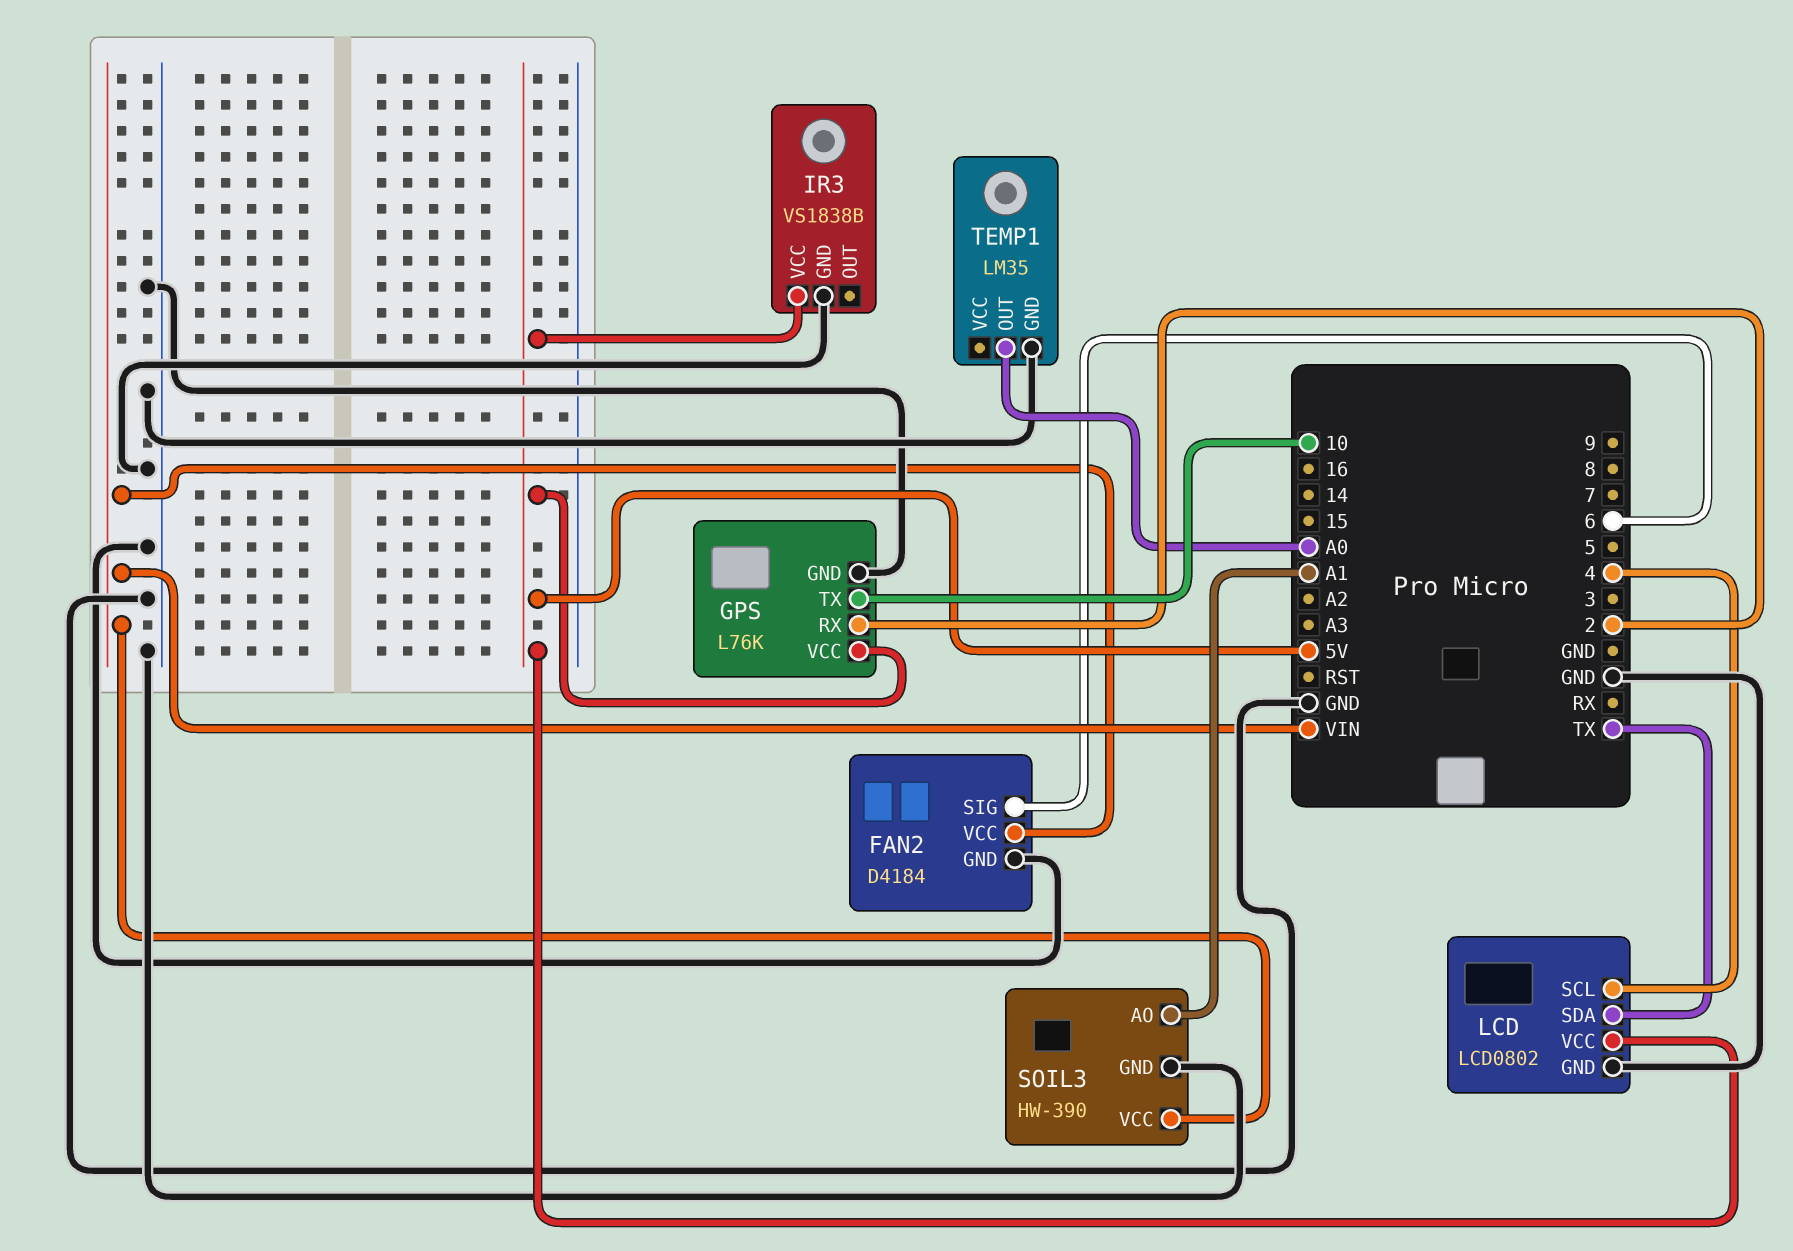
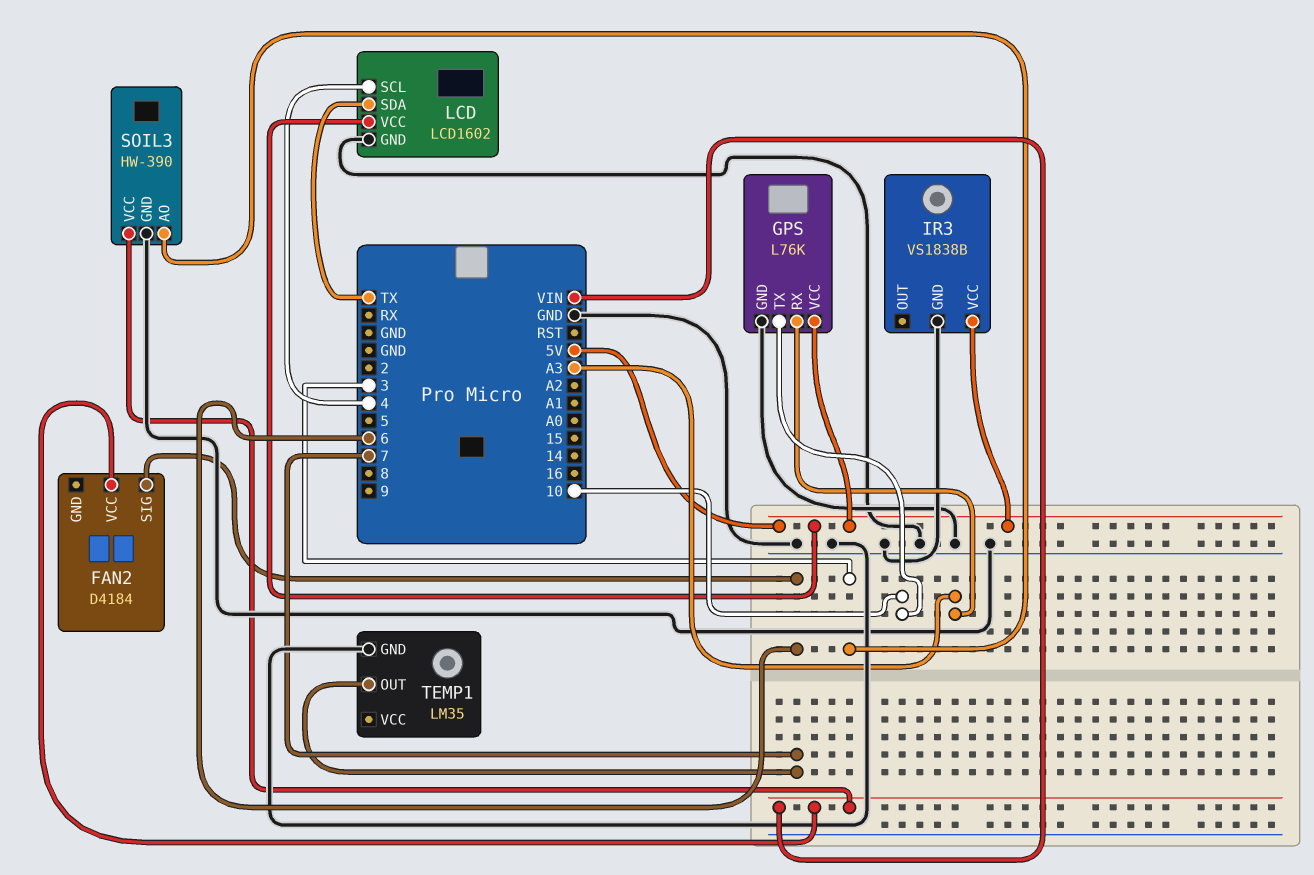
FAN2 pin GND: GND -> none
GPS pin RX: 2 -> A3
LCD: LCD0802 -> LCD1602
SOIL3 pin AO: A1 -> 3
TEMP1 pin OUT: A0 -> 7

